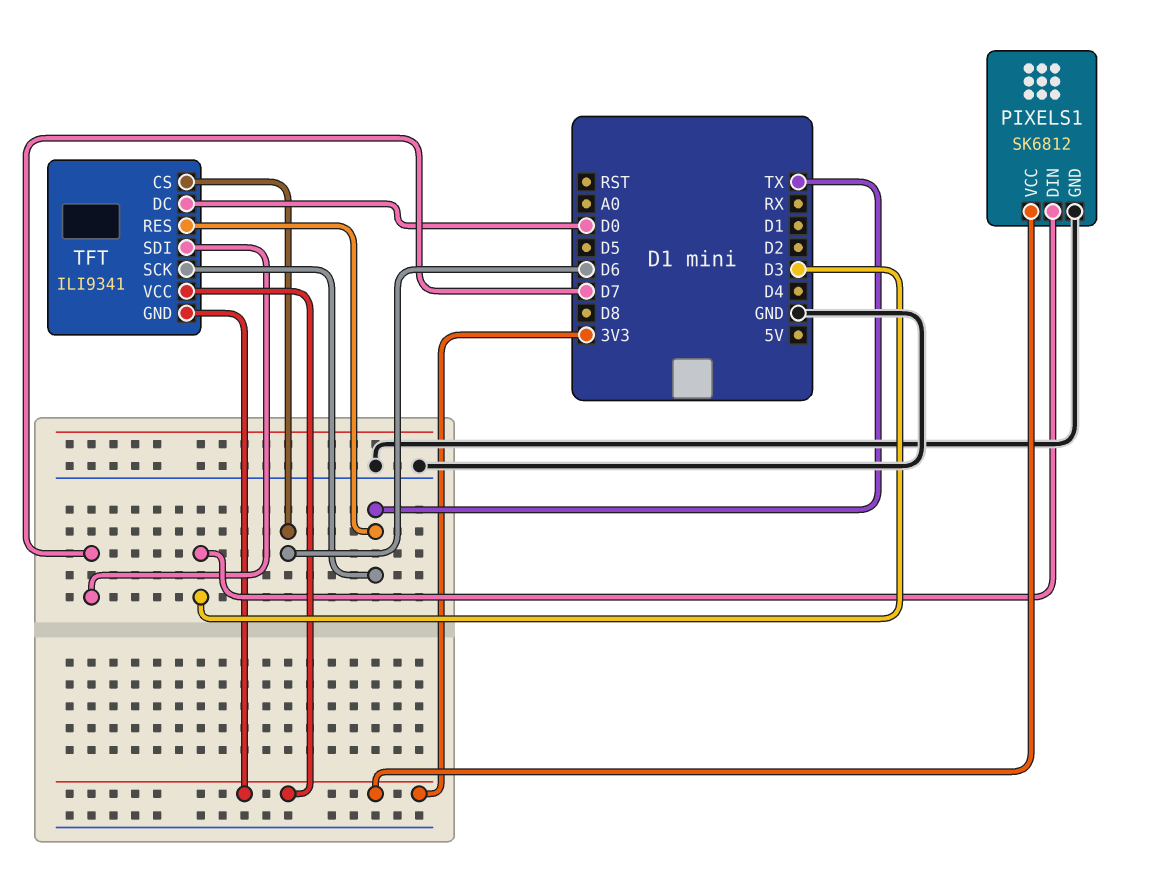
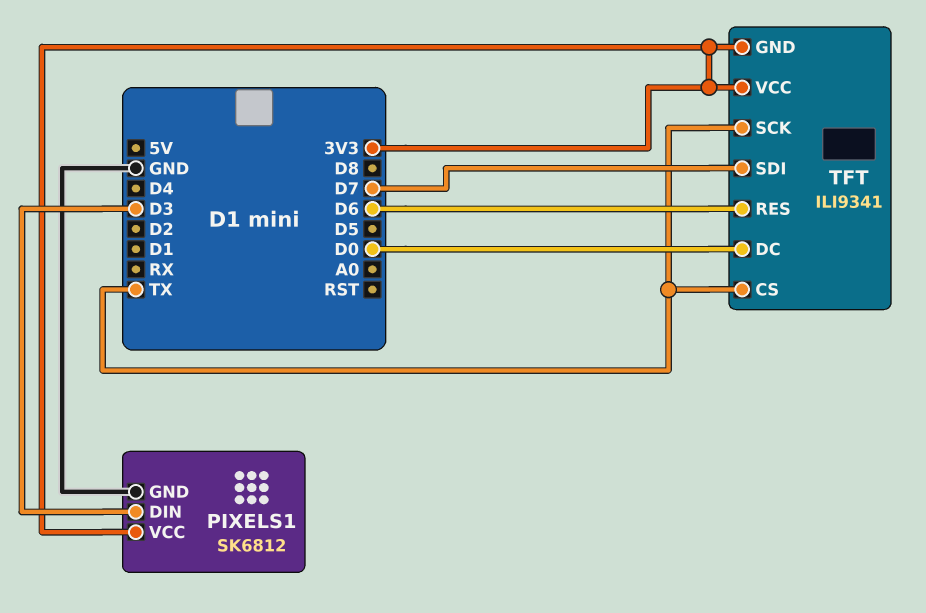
TFT pin CS: D6 -> TX
TFT pin RES: TX -> D6

